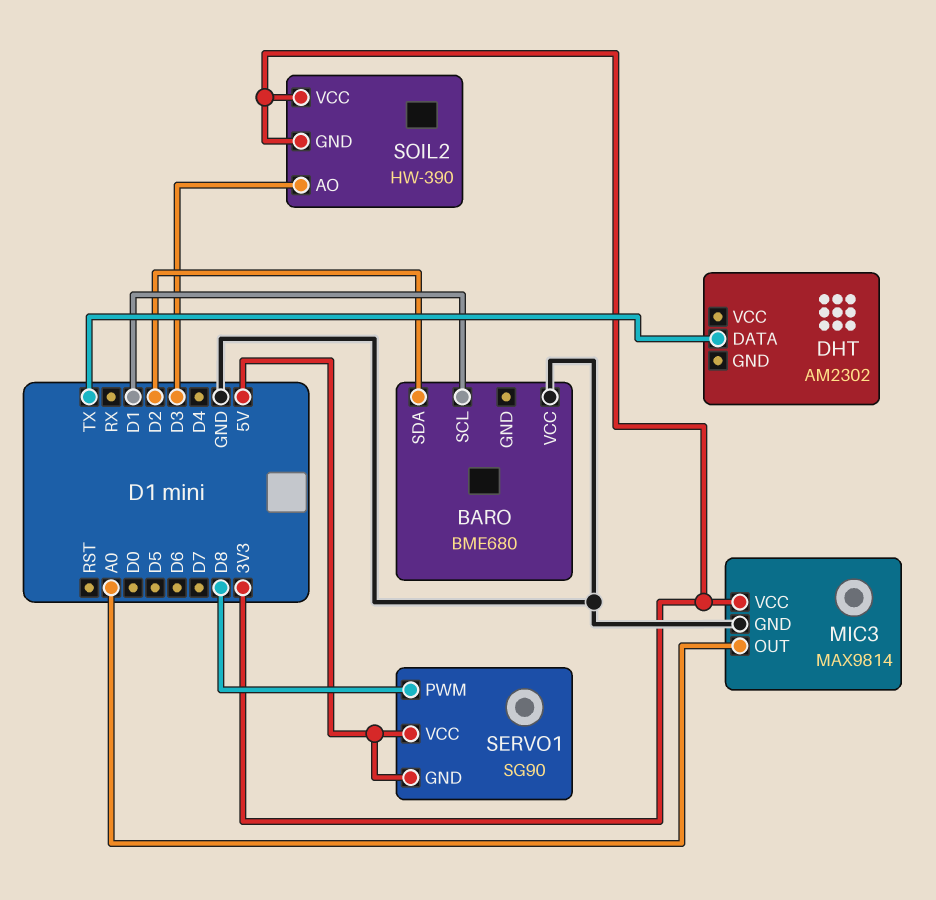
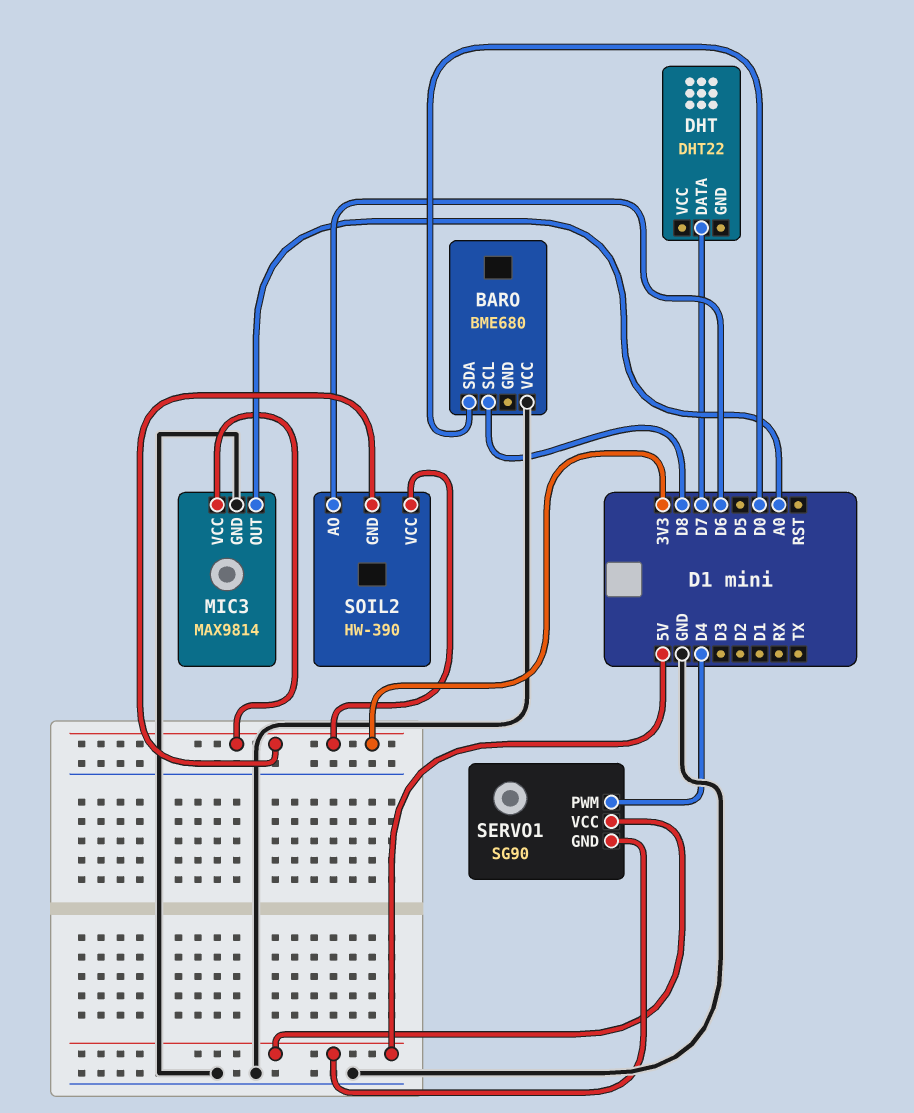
BARO pin SCL: D1 -> D8
BARO pin SDA: D2 -> D0
DHT: AM2302 -> DHT22
DHT pin DATA: TX -> D7
SERVO1 pin PWM: D8 -> D4
SOIL2 pin AO: D3 -> D6

